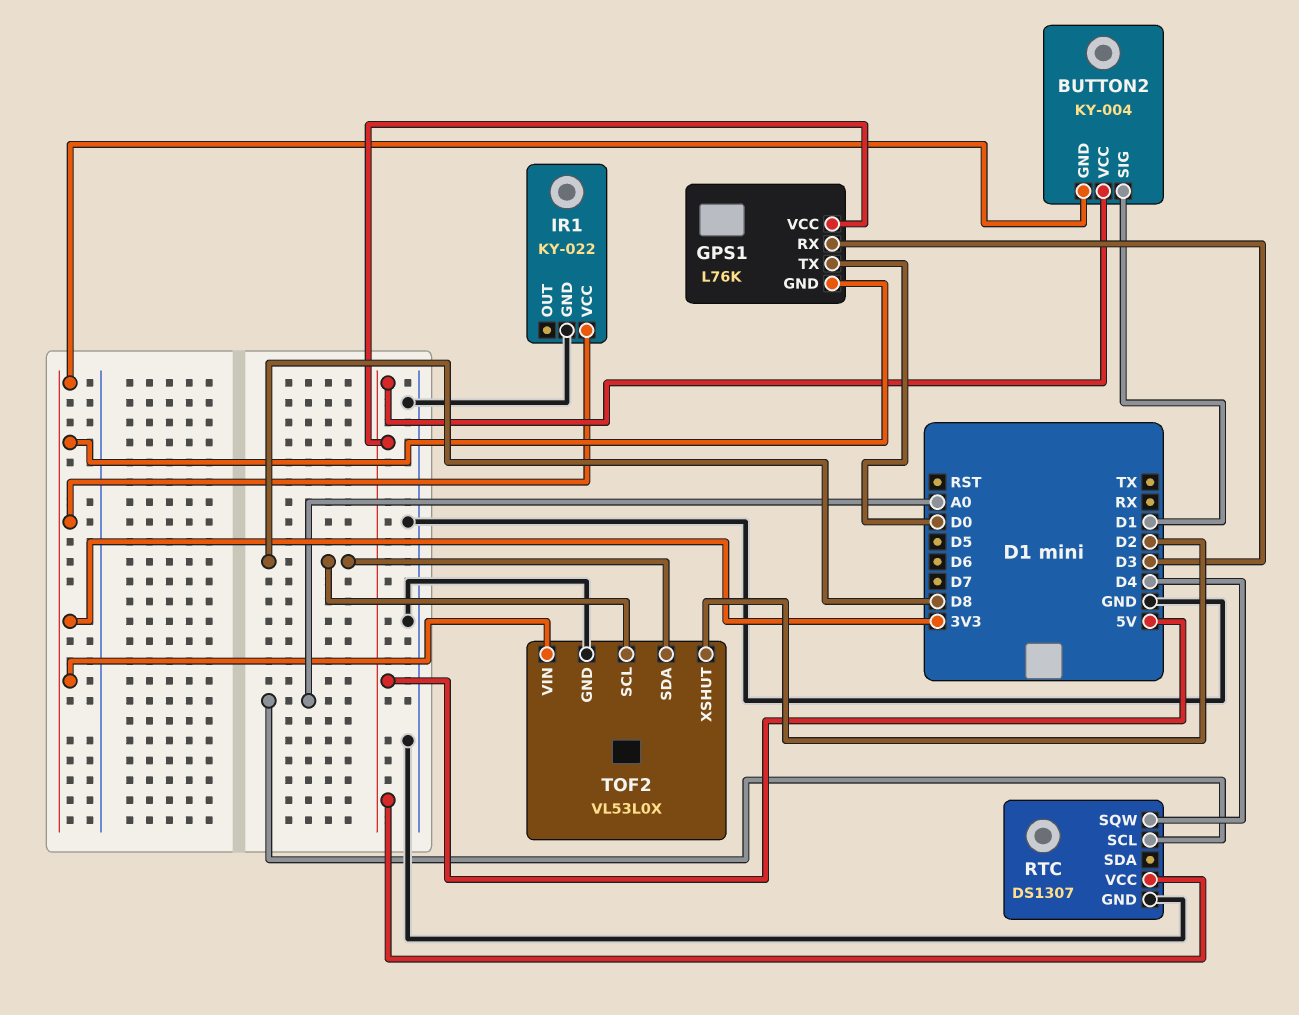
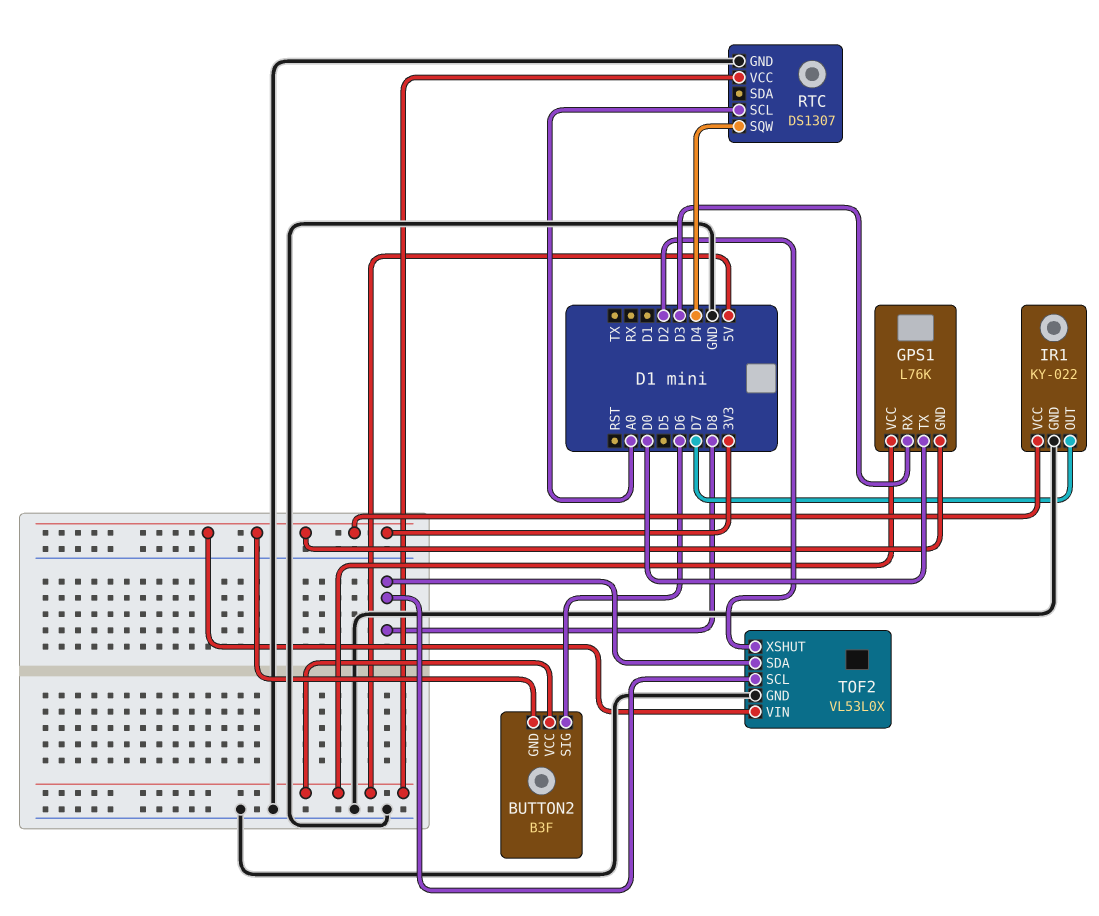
BUTTON2: KY-004 -> B3F
BUTTON2 pin SIG: D1 -> D6
IR1 pin OUT: none -> D7

